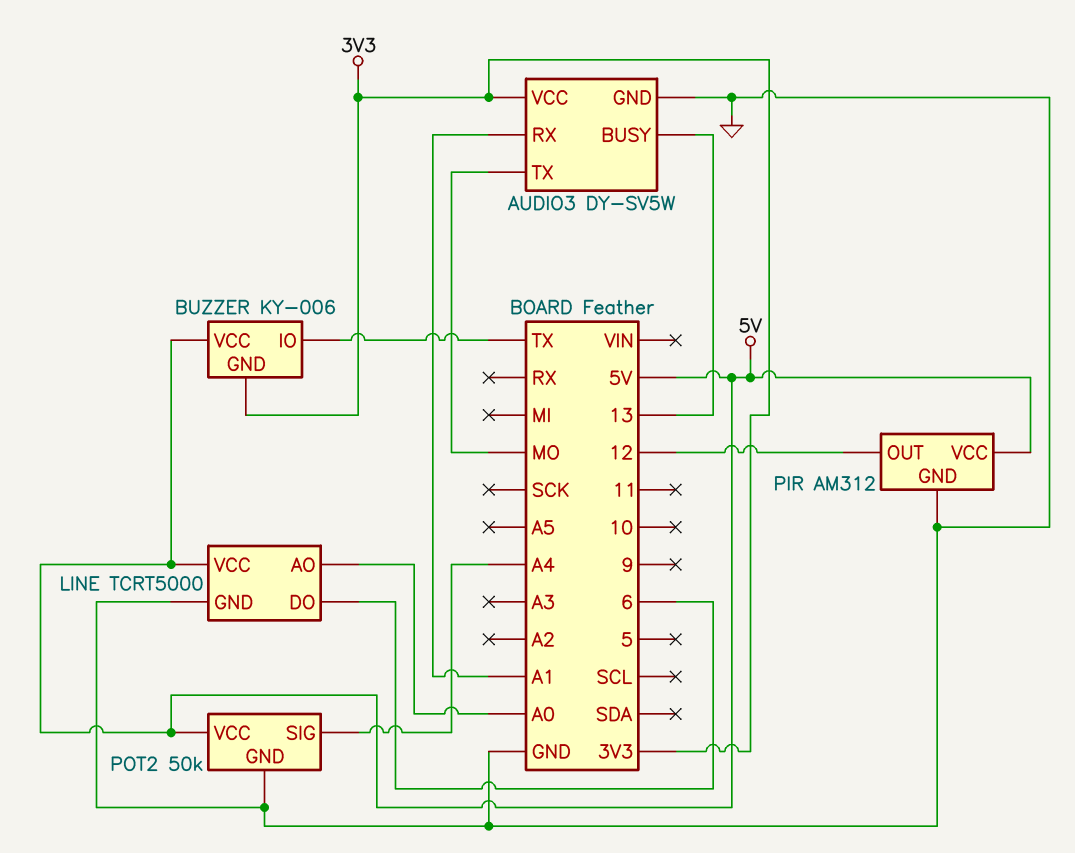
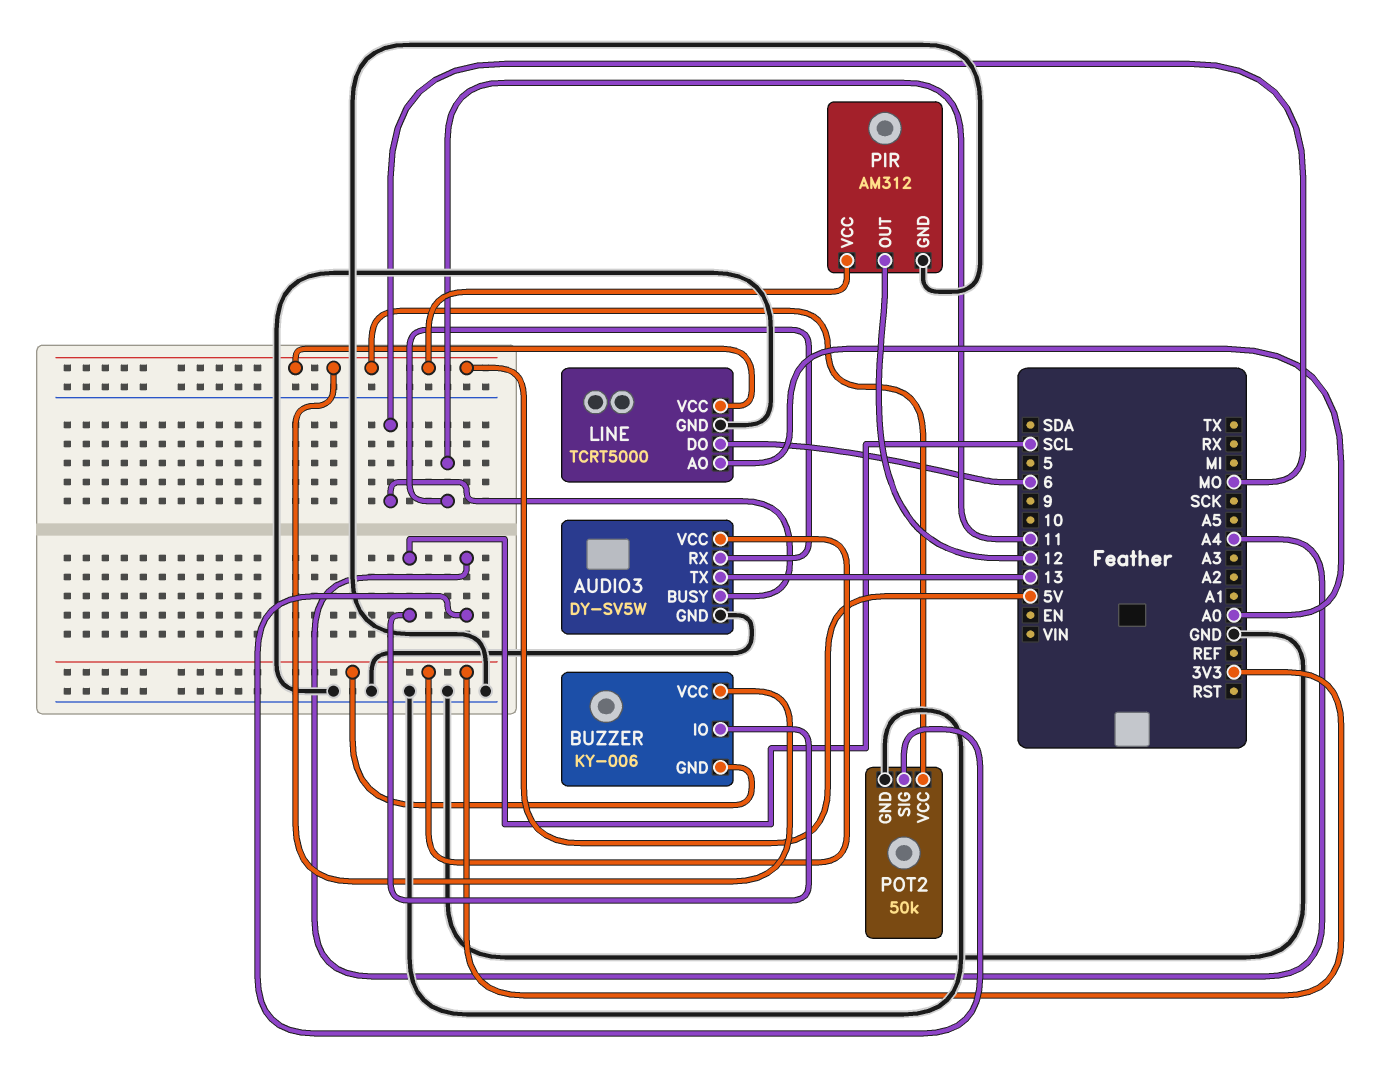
AUDIO3 pin BUSY: 13 -> MO
AUDIO3 pin RX: A1 -> 11
AUDIO3 pin TX: MO -> 13
BUZZER pin IO: TX -> SCL

